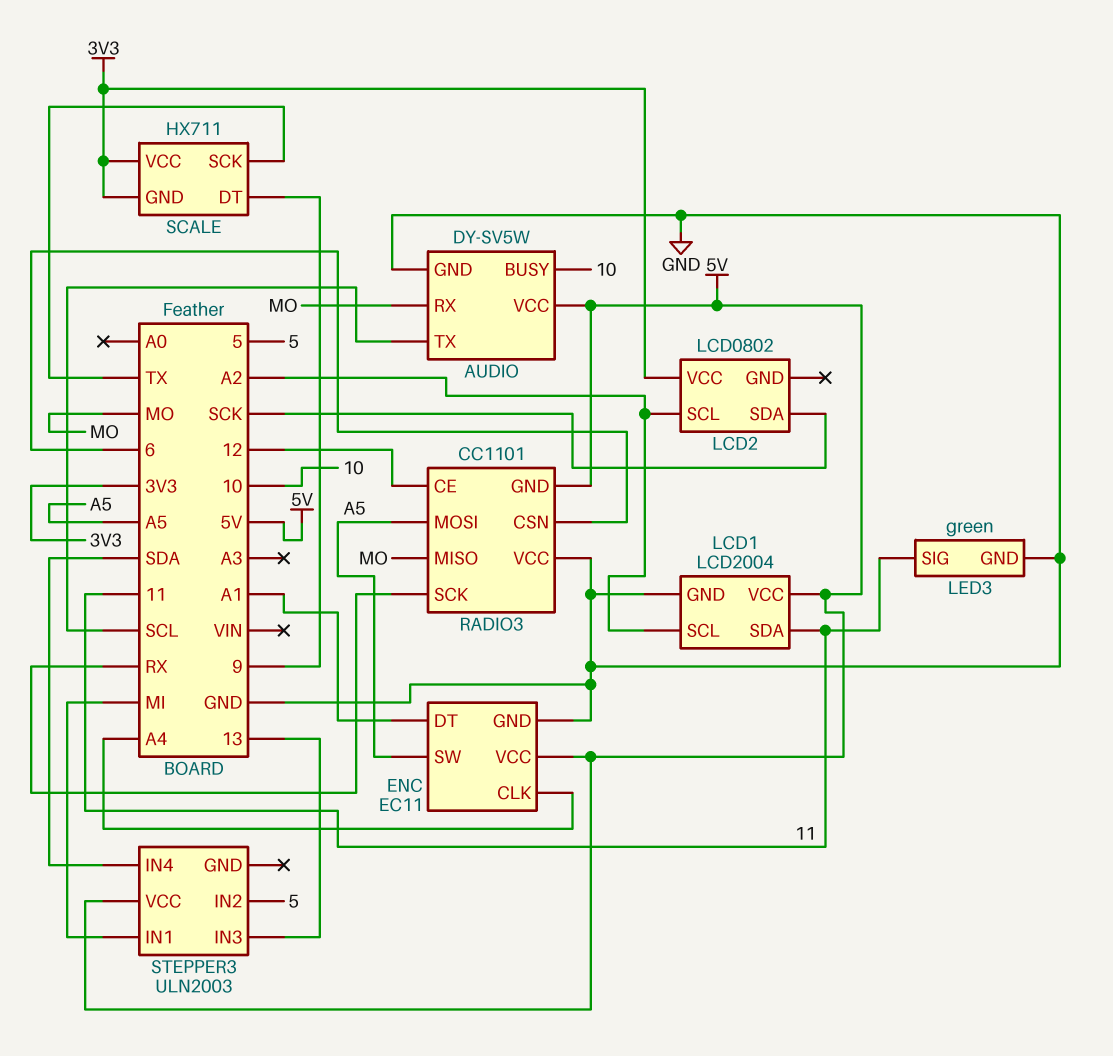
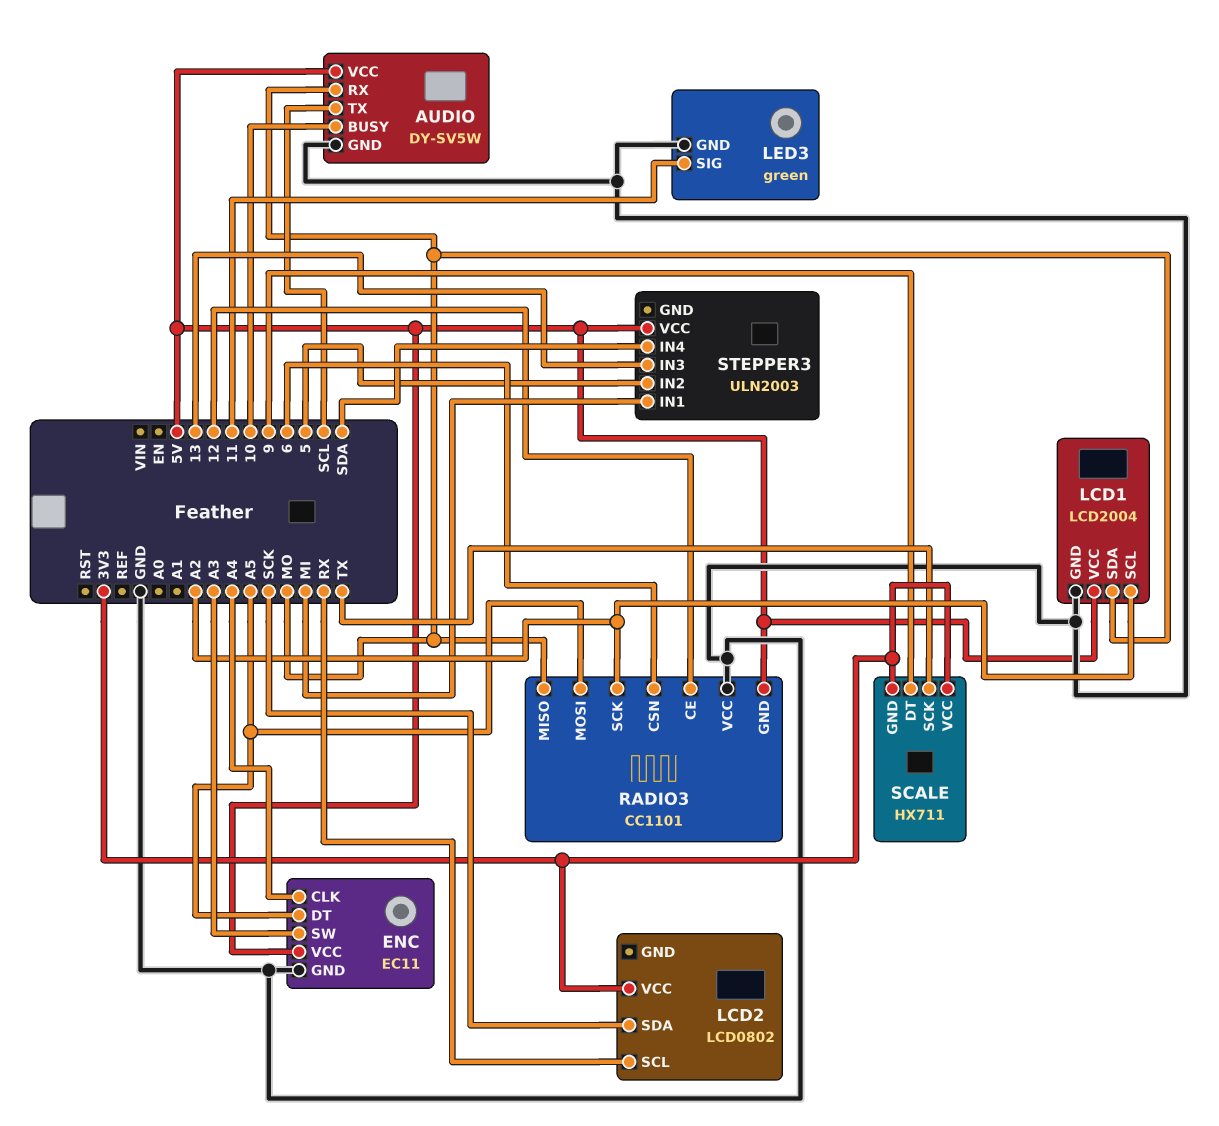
ENC pin DT: A1 -> A5
ENC pin SW: A5 -> A3
LCD1 pin SDA: 11 -> MO
LCD2 pin SCL: A2 -> RX
RADIO3 pin SCK: RX -> A2

